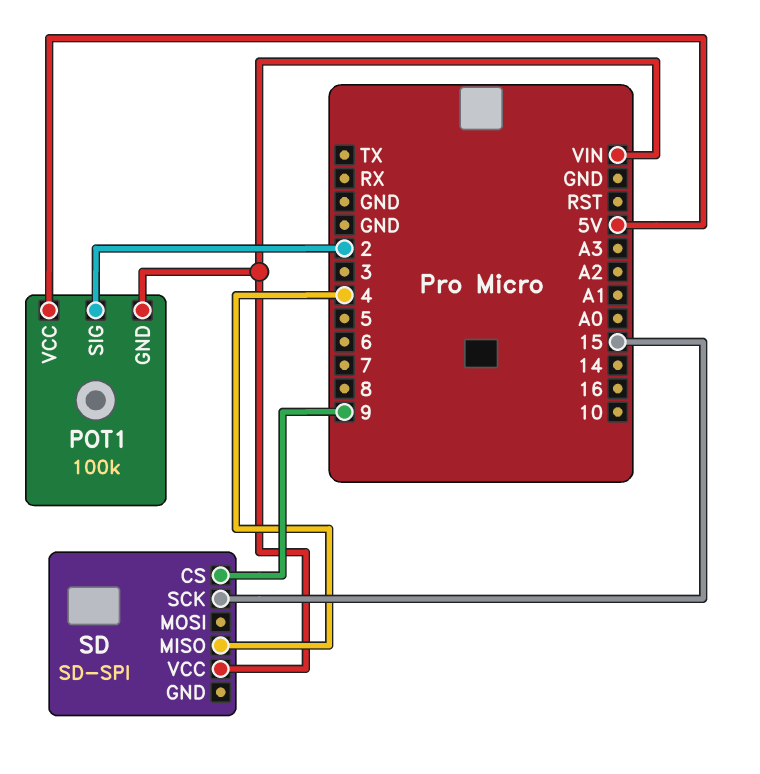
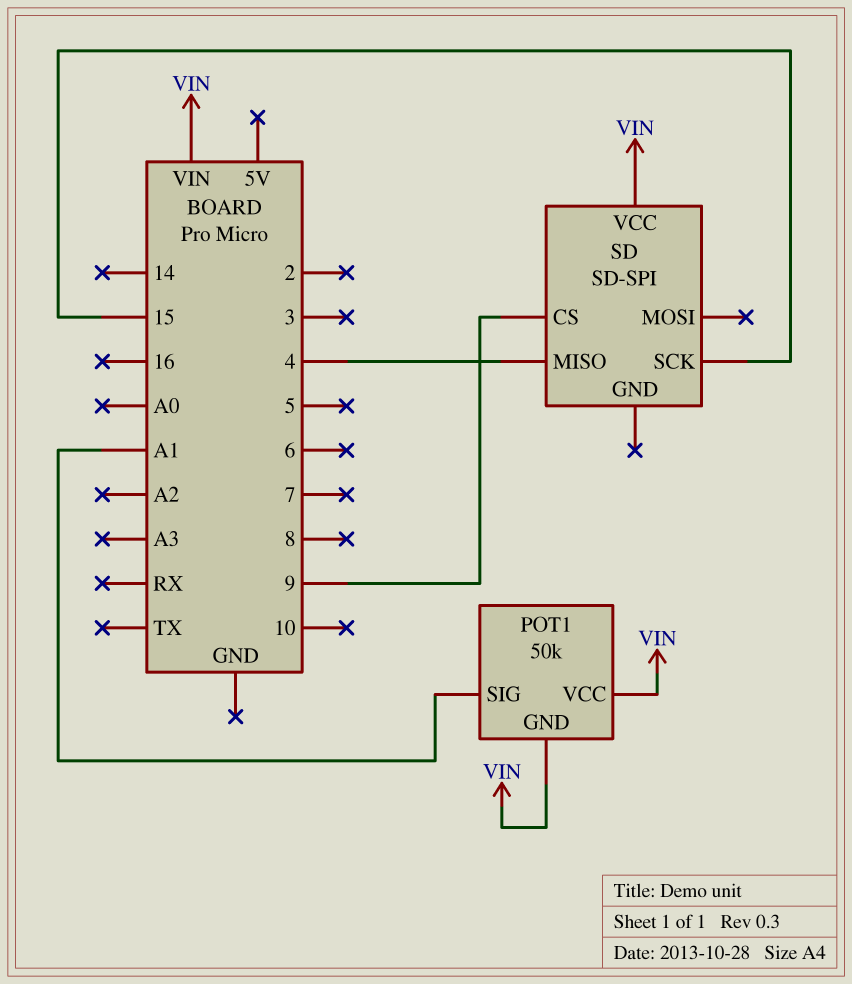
POT1: 100k -> 50k
POT1 pin SIG: 2 -> A1
POT1 pin VCC: 5V -> VIN

